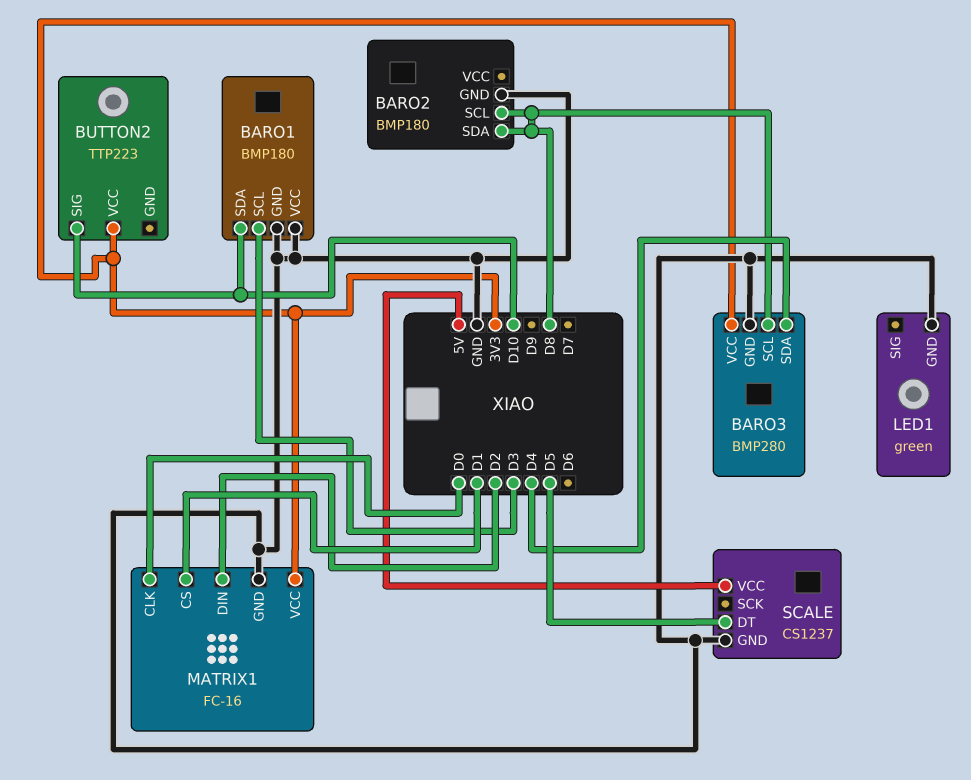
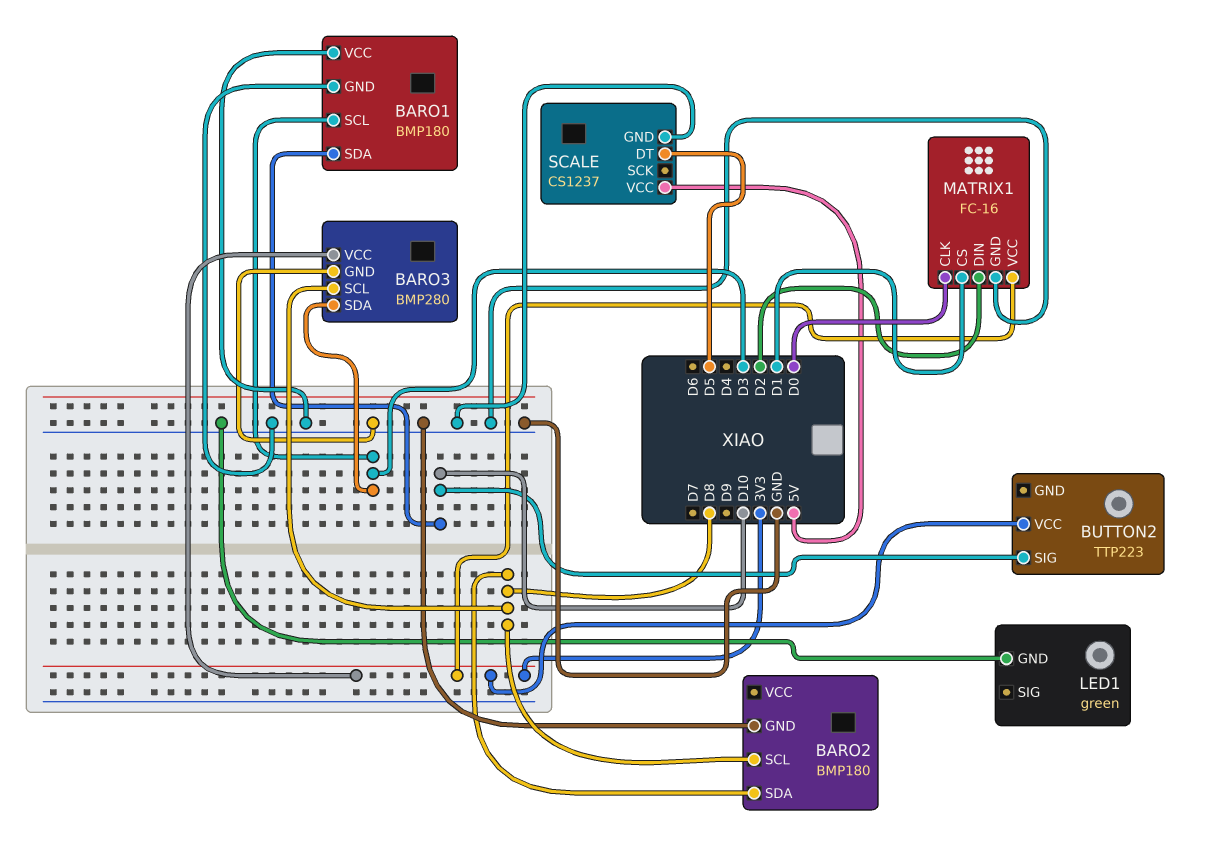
BARO3 pin SDA: D4 -> D3

